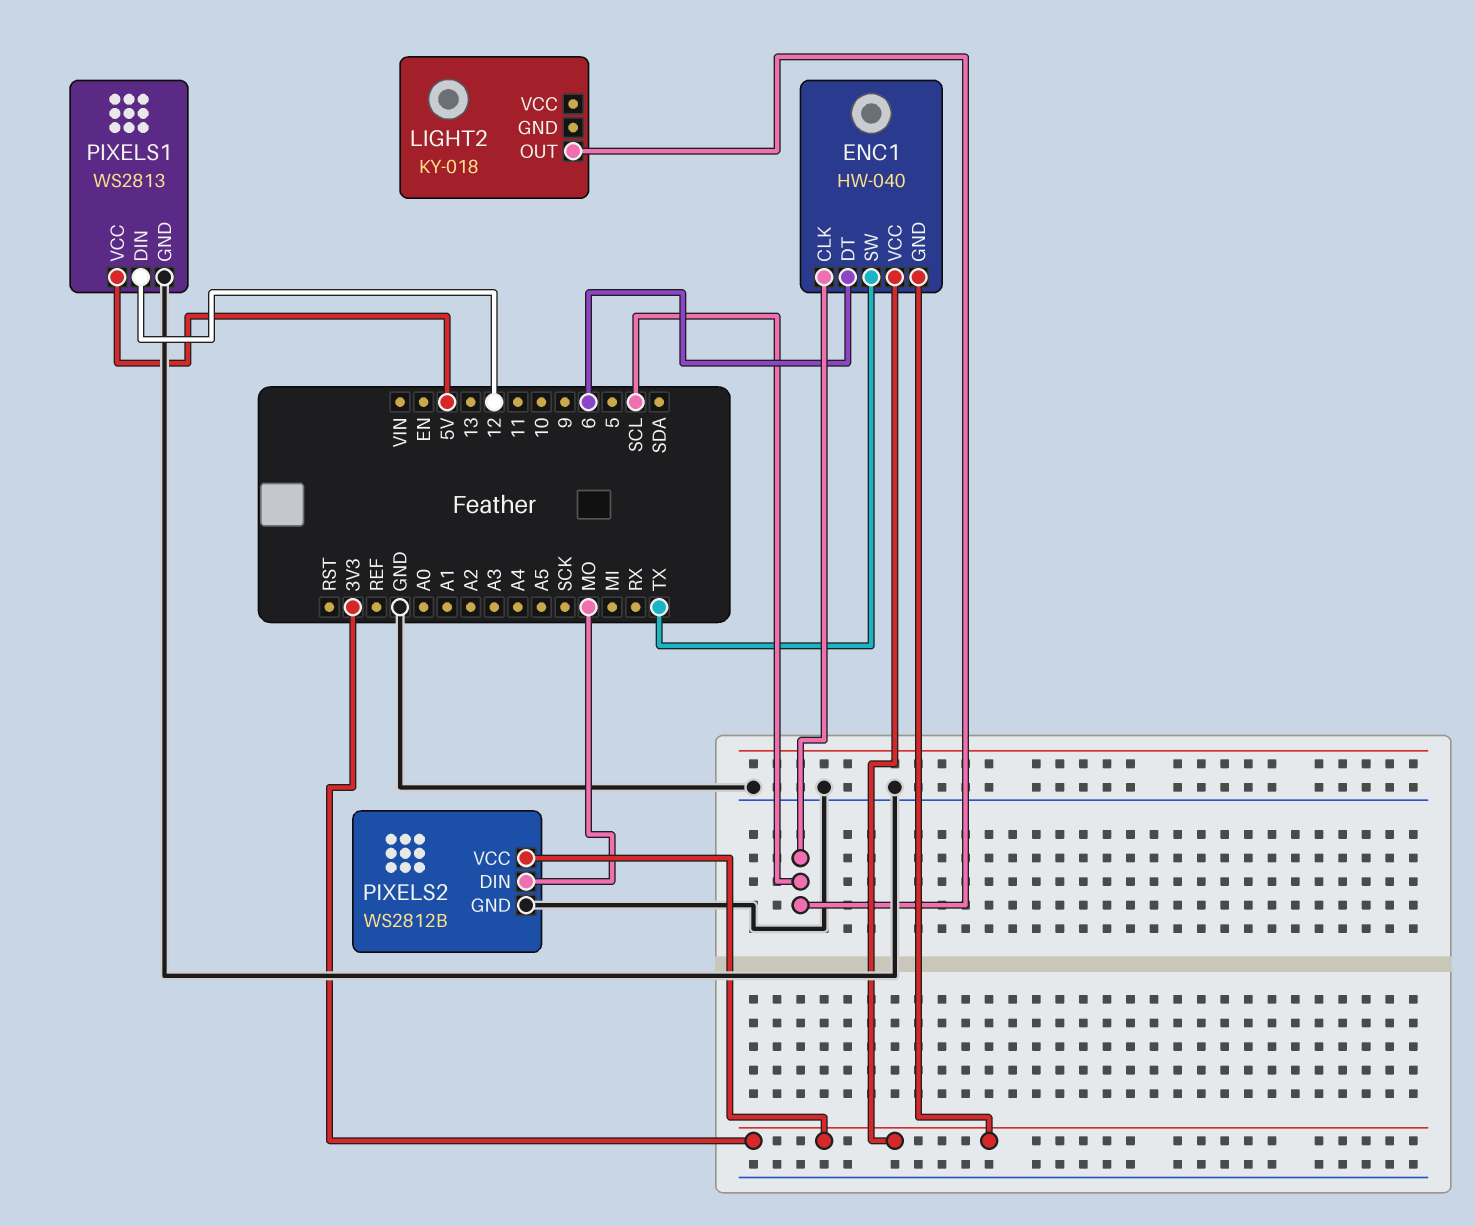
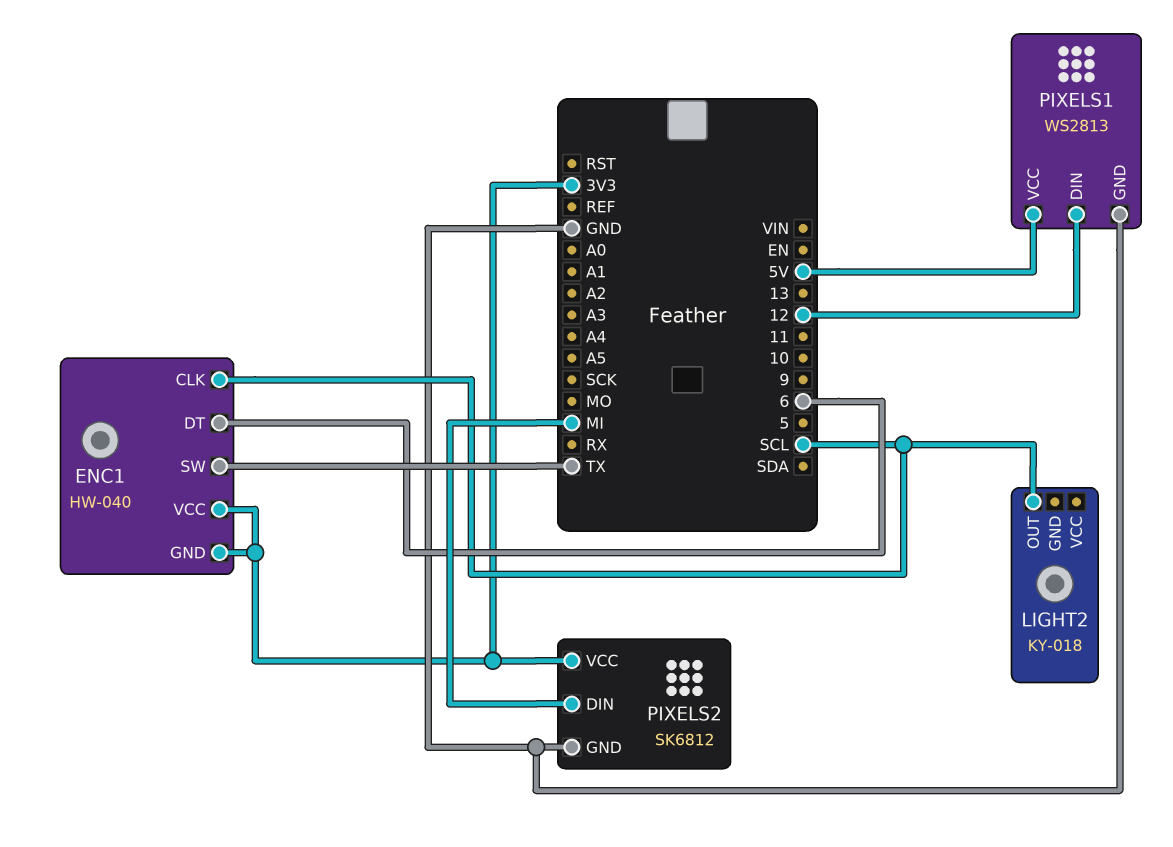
PIXELS2: WS2812B -> SK6812
PIXELS2 pin DIN: MO -> MI

